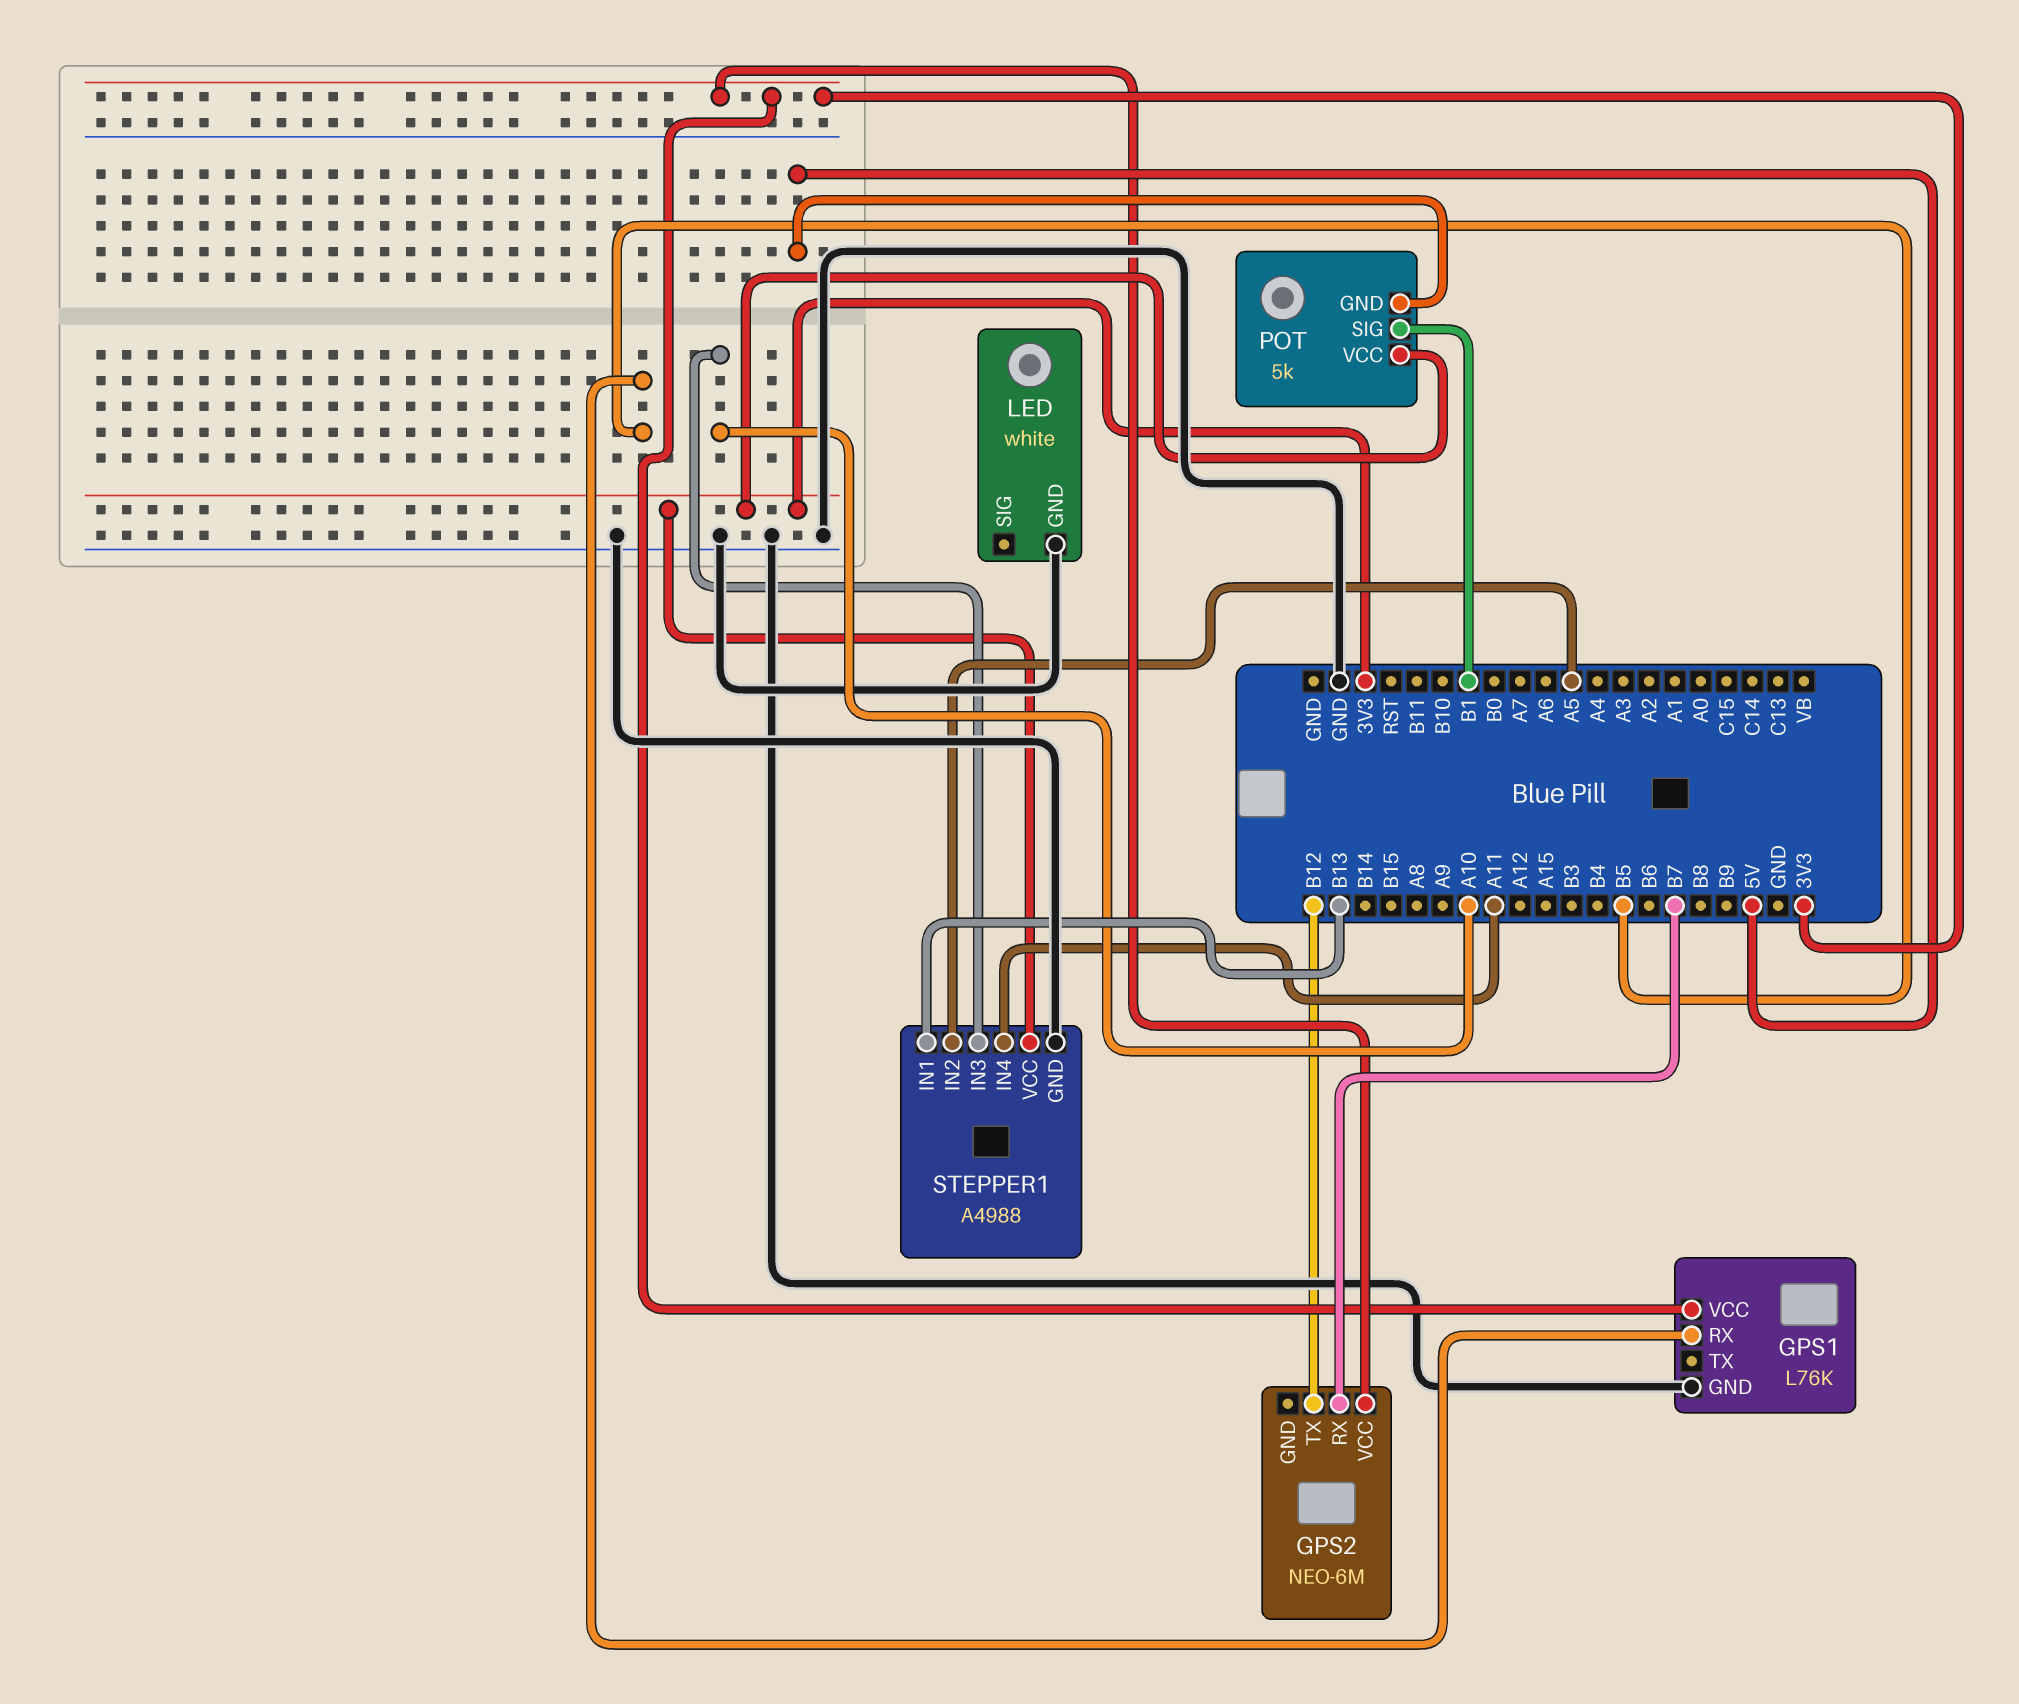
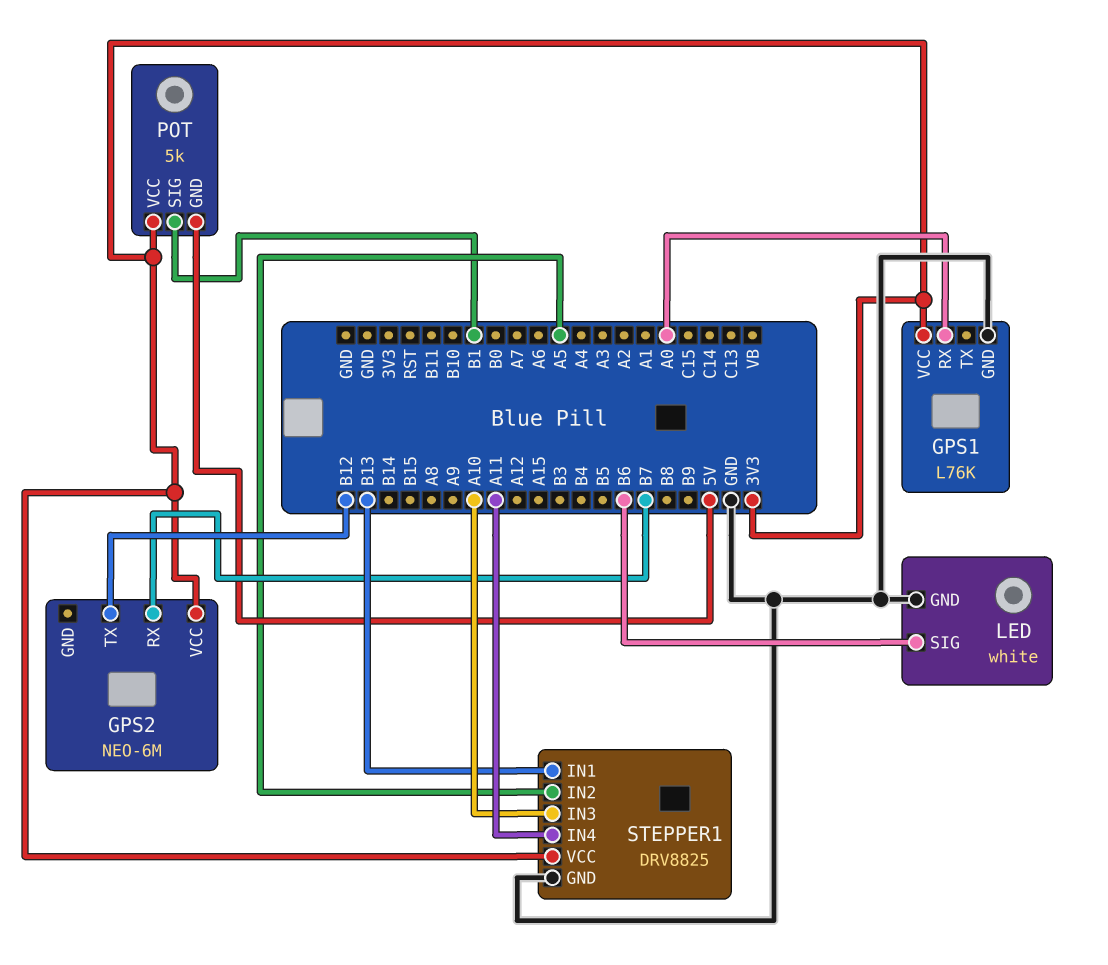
GPS1 pin RX: B5 -> A0
LED pin SIG: none -> B6
STEPPER1: A4988 -> DRV8825

